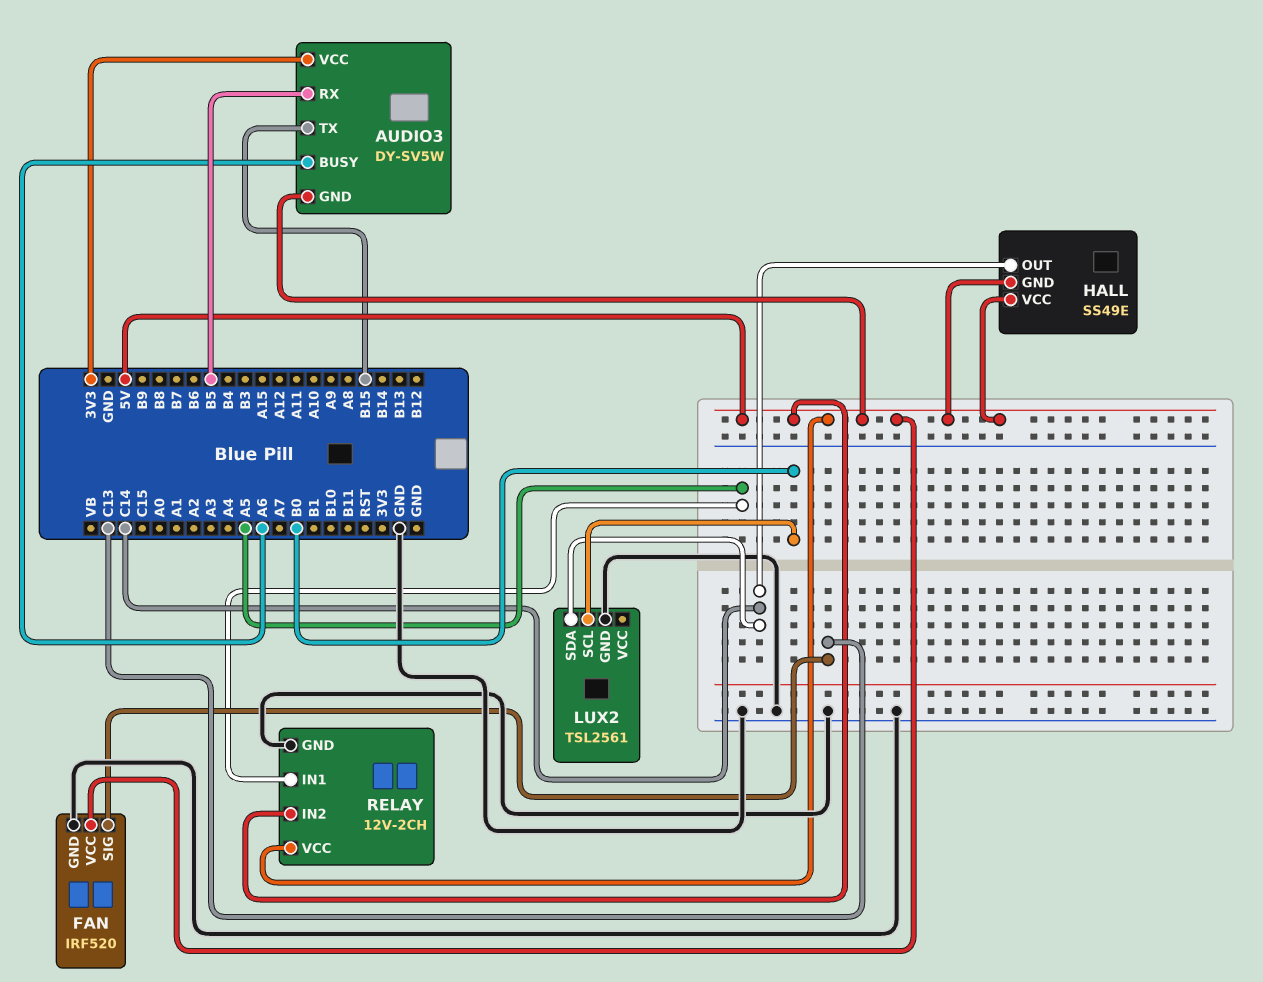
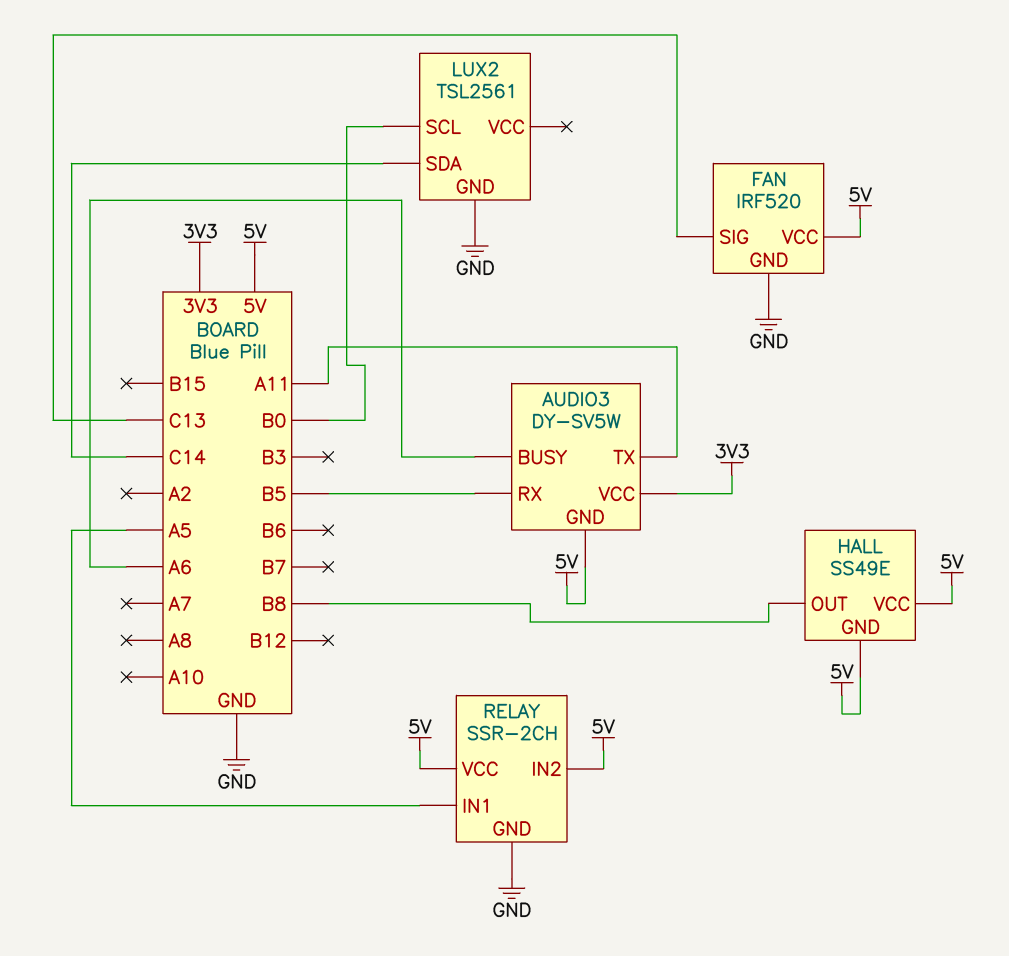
AUDIO3 pin TX: B15 -> A11
HALL pin OUT: C14 -> B8
RELAY: 12V-2CH -> SSR-2CH

